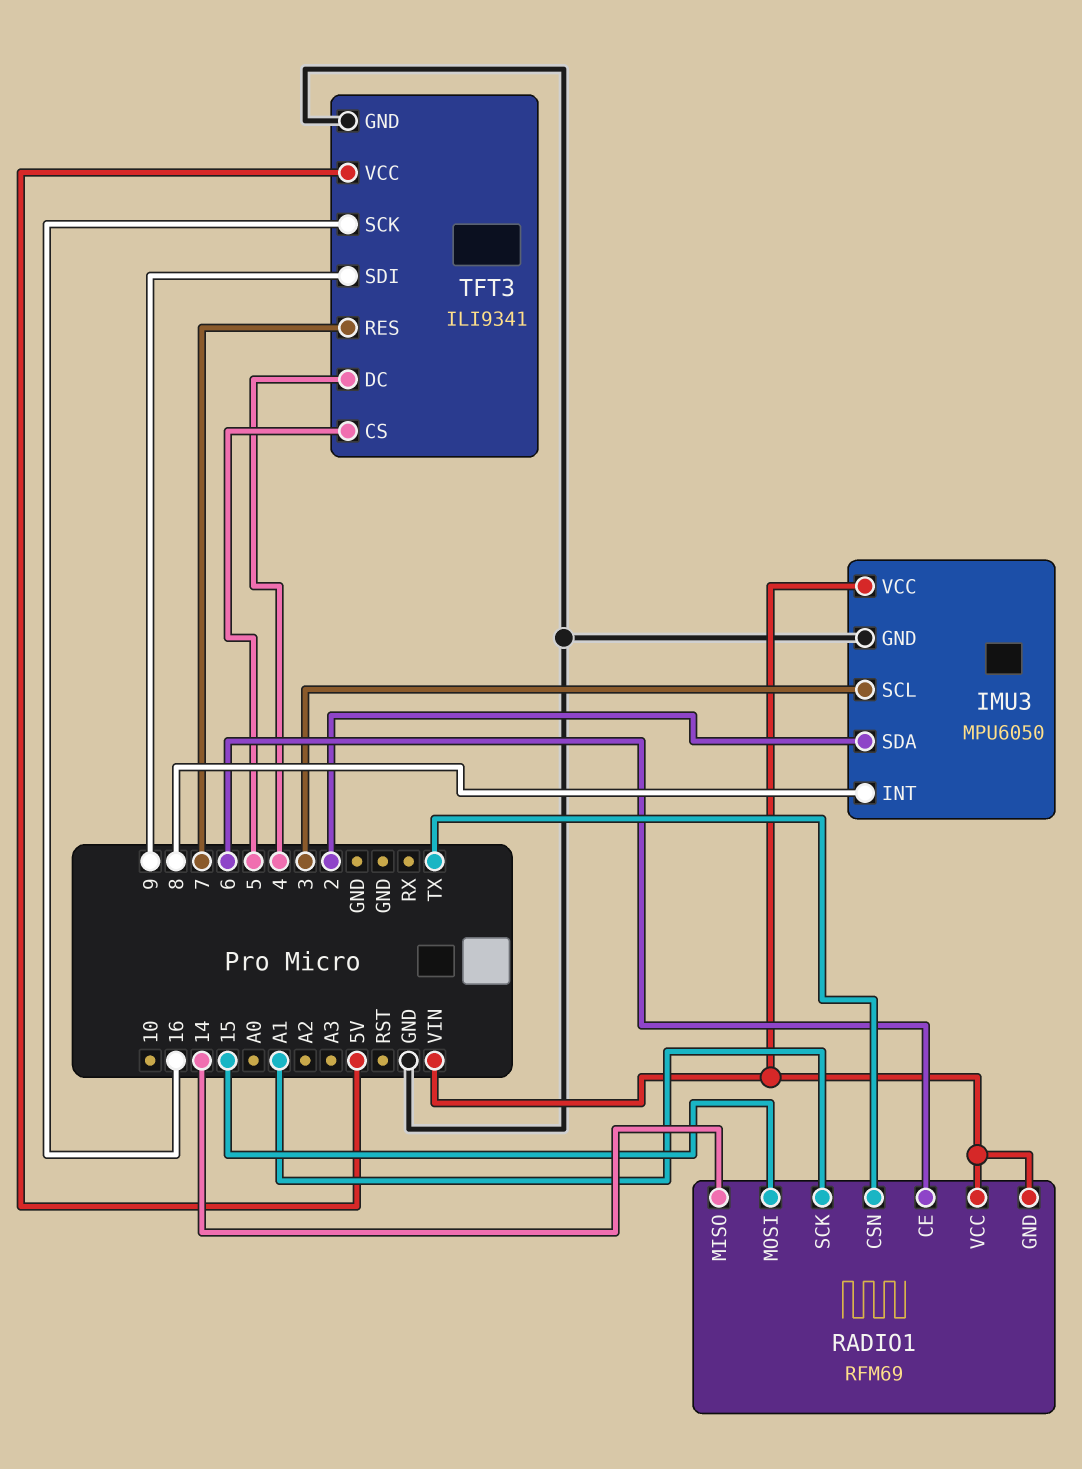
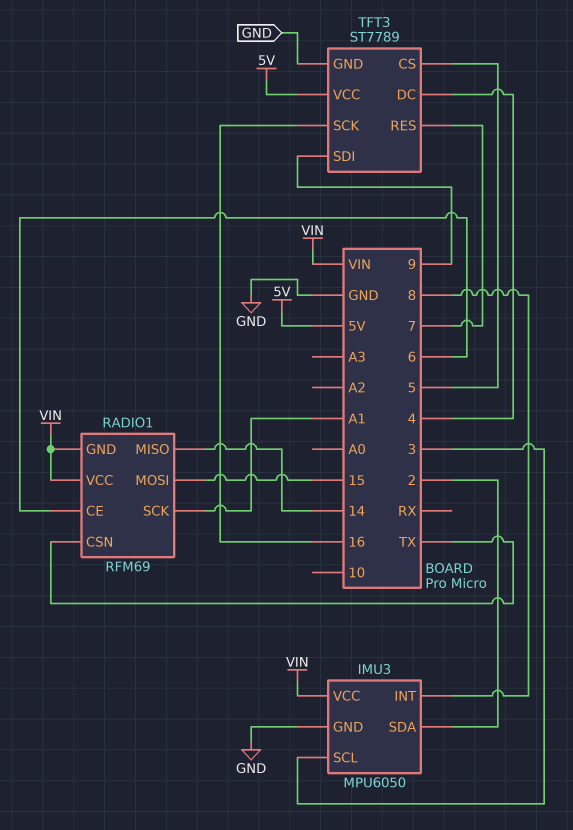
TFT3: ILI9341 -> ST7789

